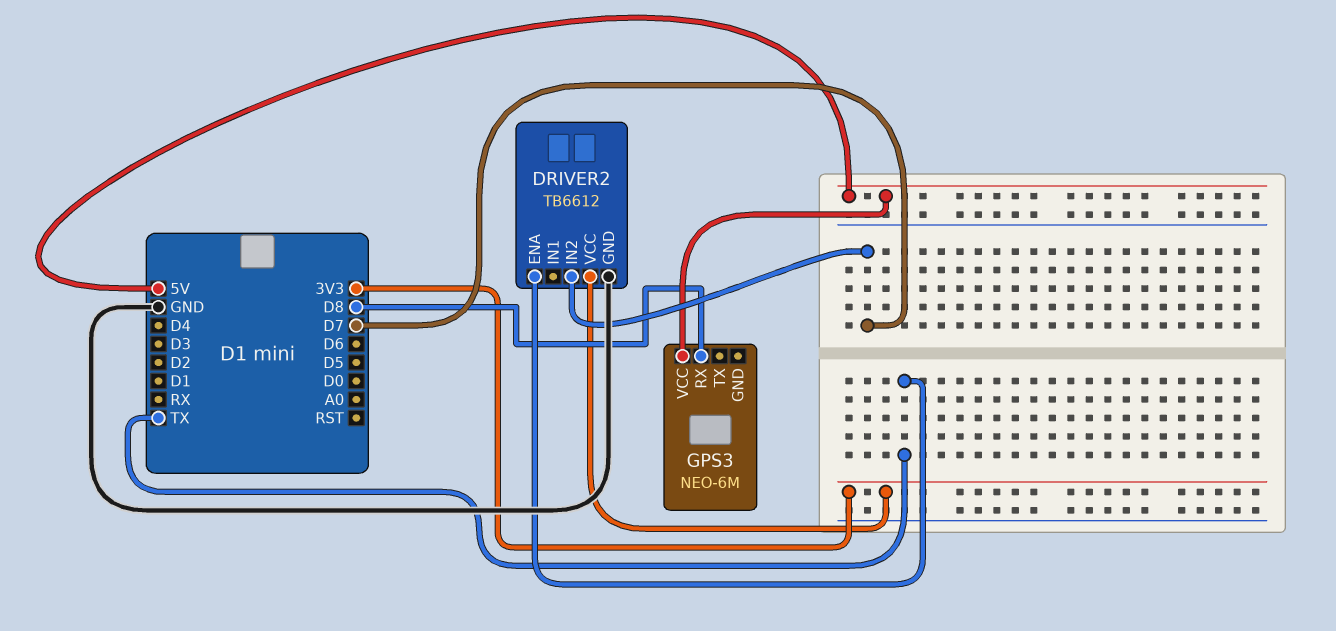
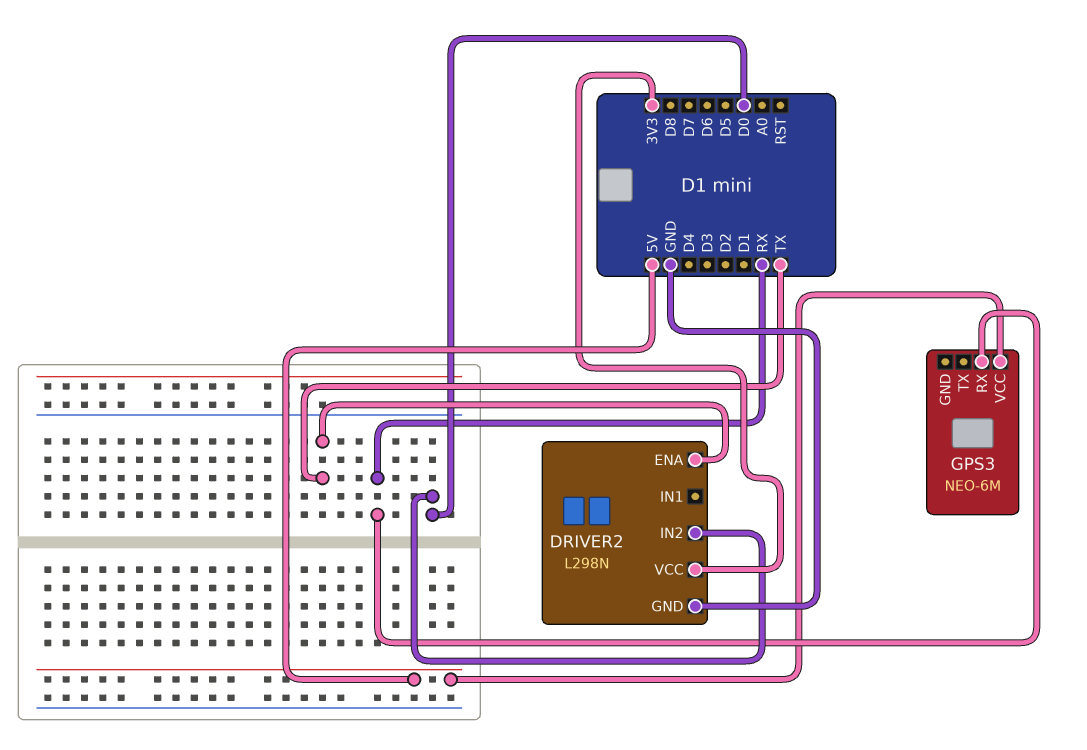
DRIVER2: TB6612 -> L298N
DRIVER2 pin IN2: D7 -> D0
GPS3 pin RX: D8 -> RX

